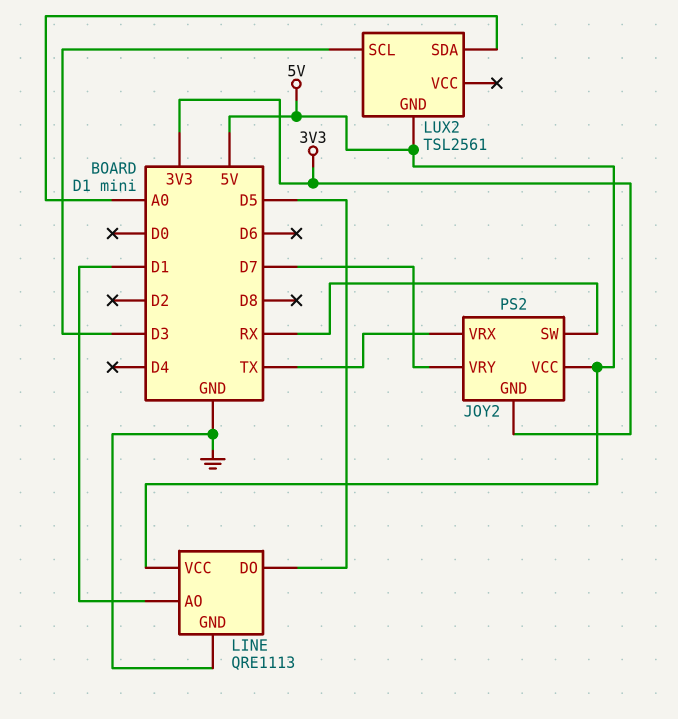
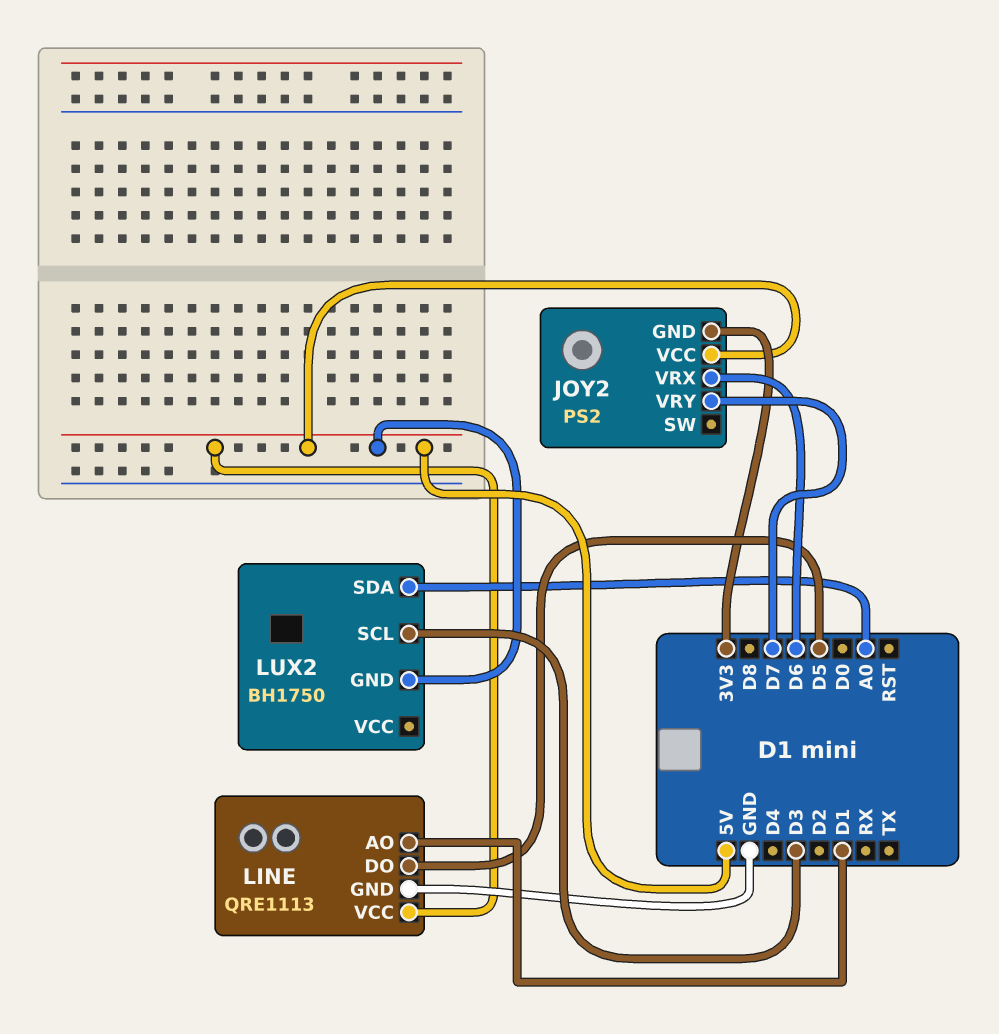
JOY2 pin SW: RX -> none
JOY2 pin VRX: TX -> D6
LUX2: TSL2561 -> BH1750

